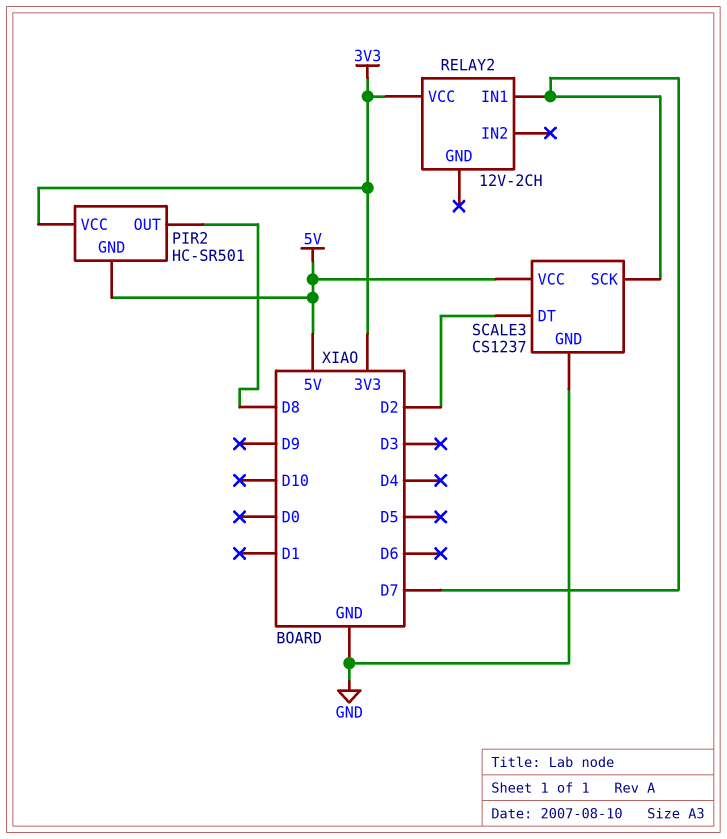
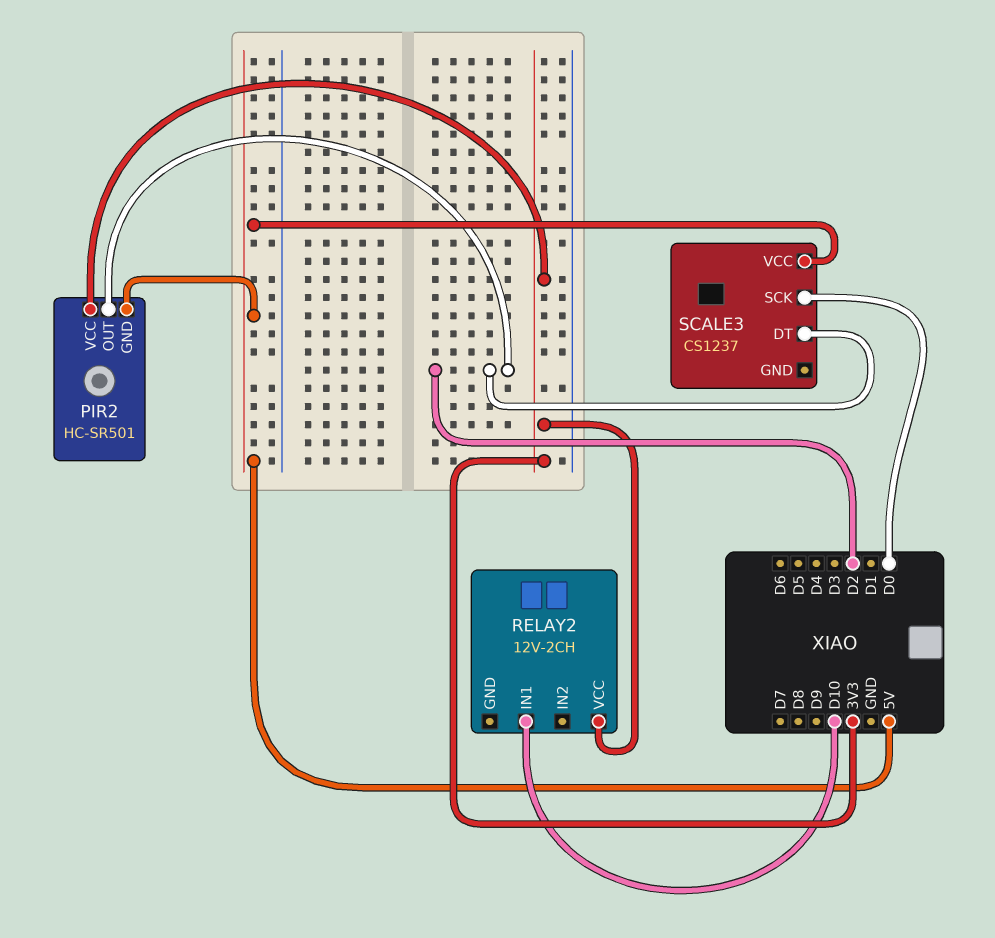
PIR2 pin OUT: D8 -> D2
RELAY2 pin IN1: D7 -> D10
SCALE3 pin GND: GND -> none
SCALE3 pin SCK: D7 -> D0

